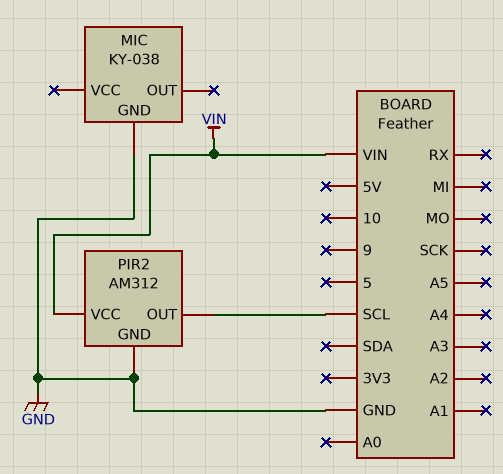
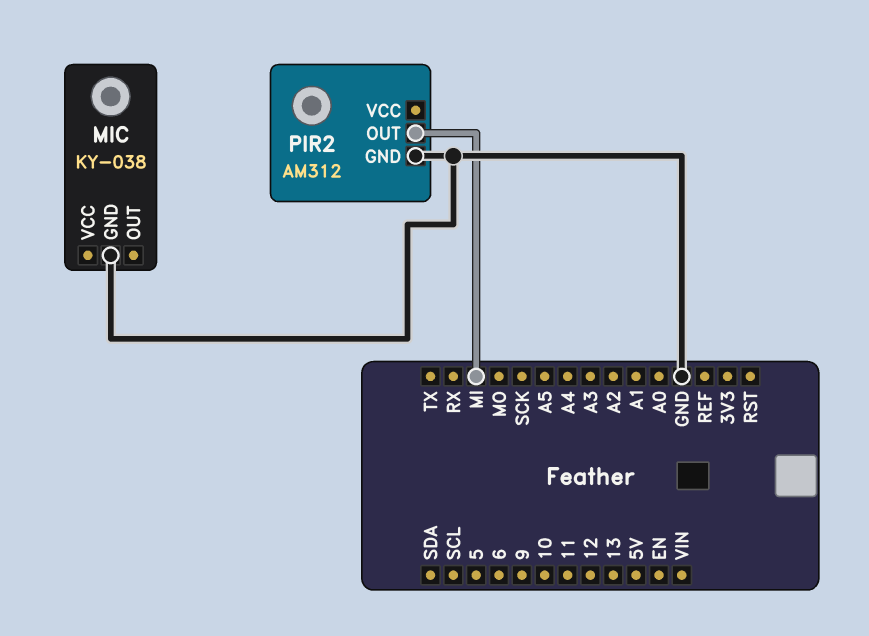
PIR2 pin OUT: SCL -> MI
PIR2 pin VCC: VIN -> none

